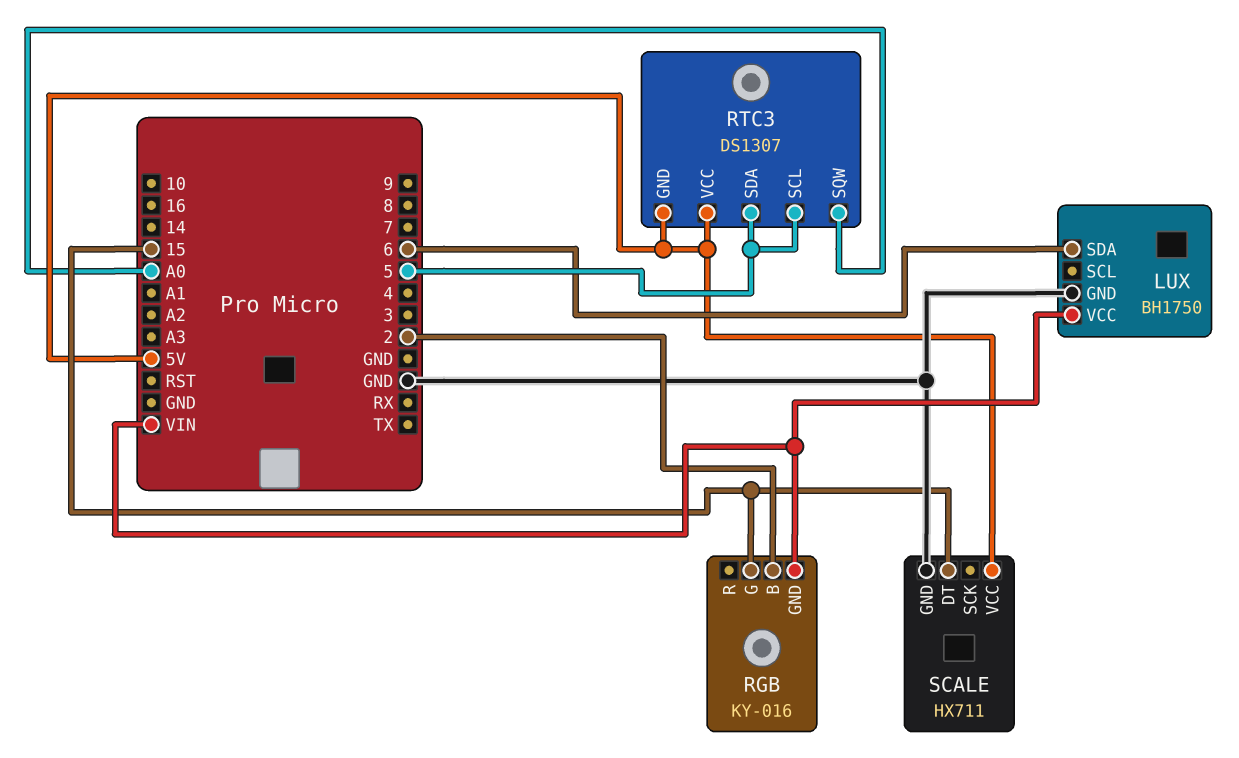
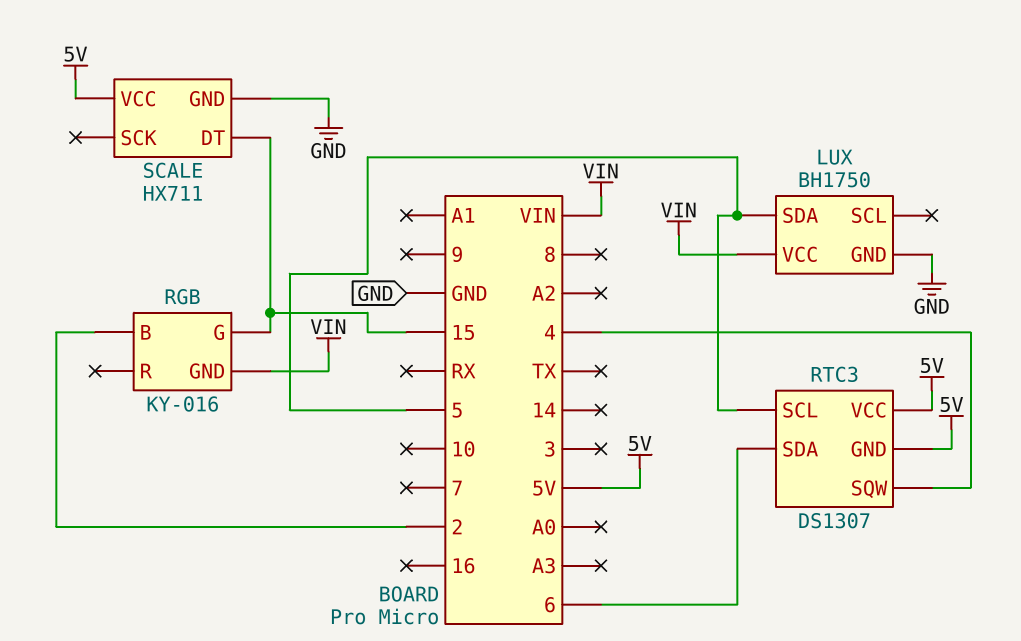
LUX pin SDA: 6 -> 5
RTC3 pin SDA: 5 -> 6
RTC3 pin SQW: A0 -> 4

